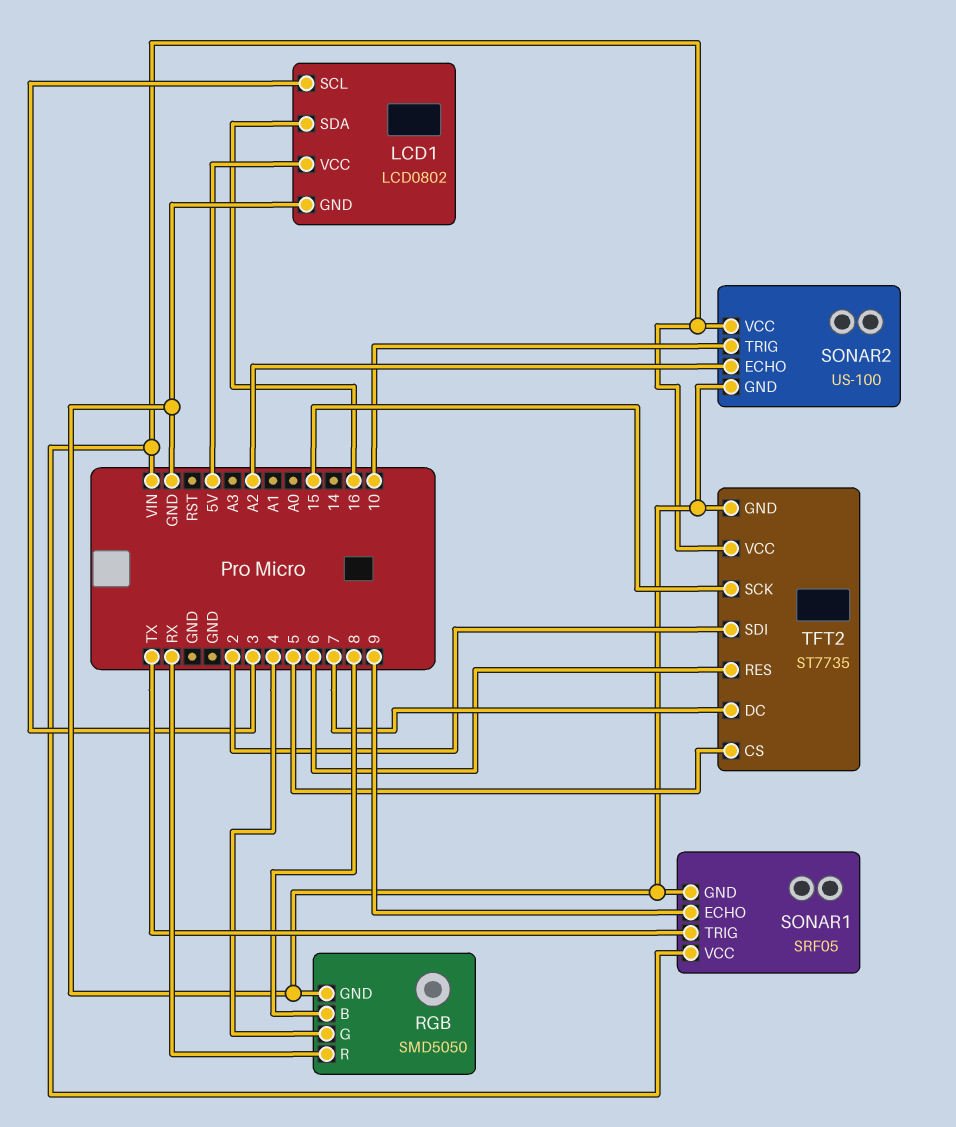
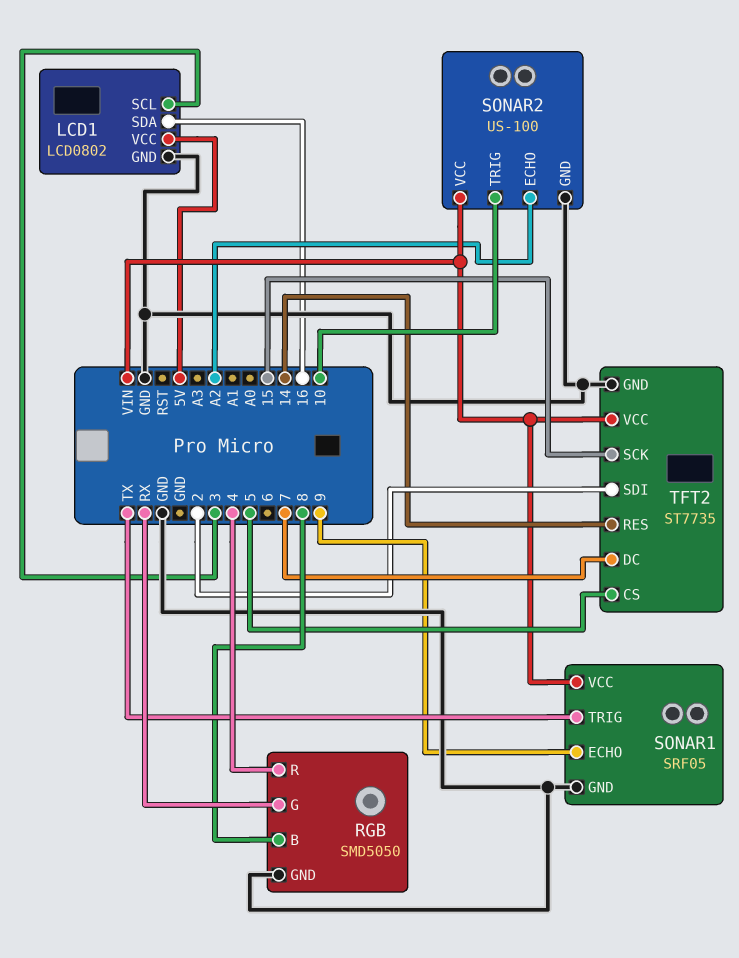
RGB pin G: 4 -> RX
RGB pin R: RX -> 4
TFT2 pin RES: 6 -> 14

